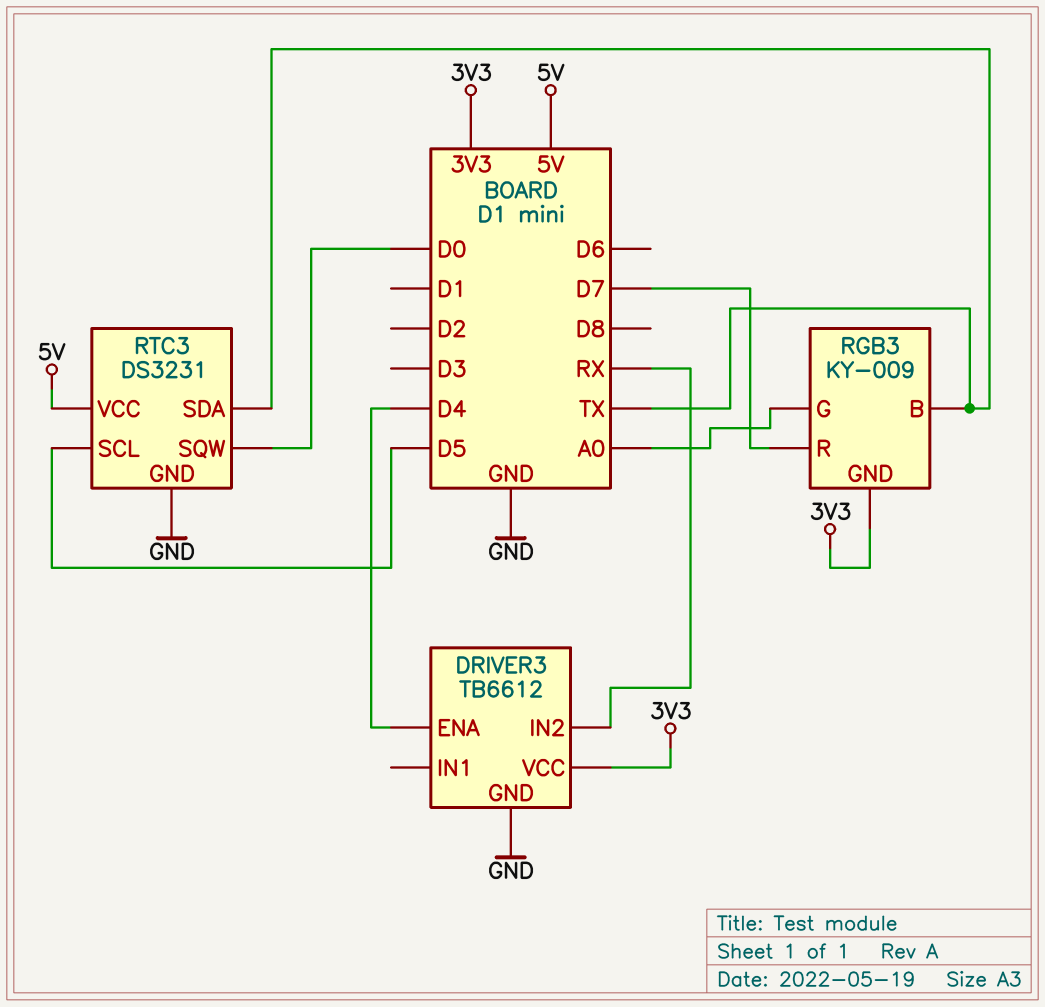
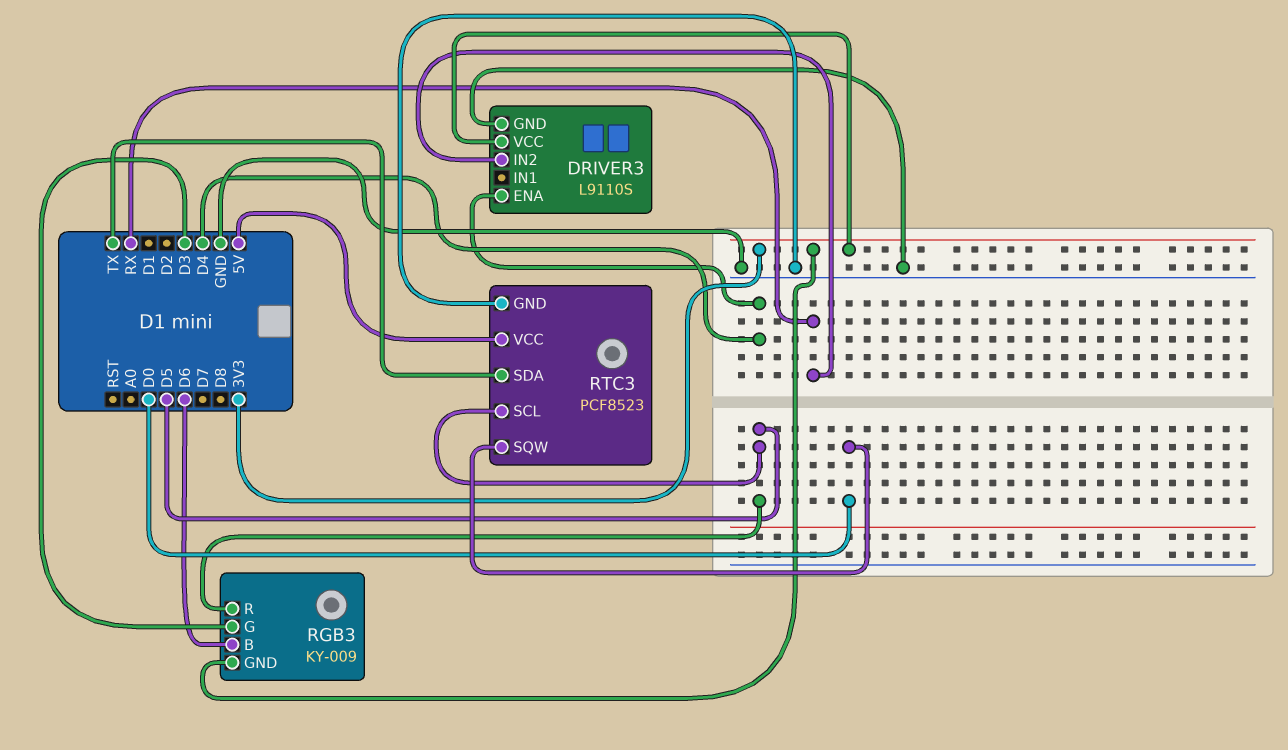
DRIVER3: TB6612 -> L9110S
RGB3 pin B: TX -> D6
RGB3 pin G: A0 -> D3
RGB3 pin R: D7 -> D5
RTC3: DS3231 -> PCF8523

